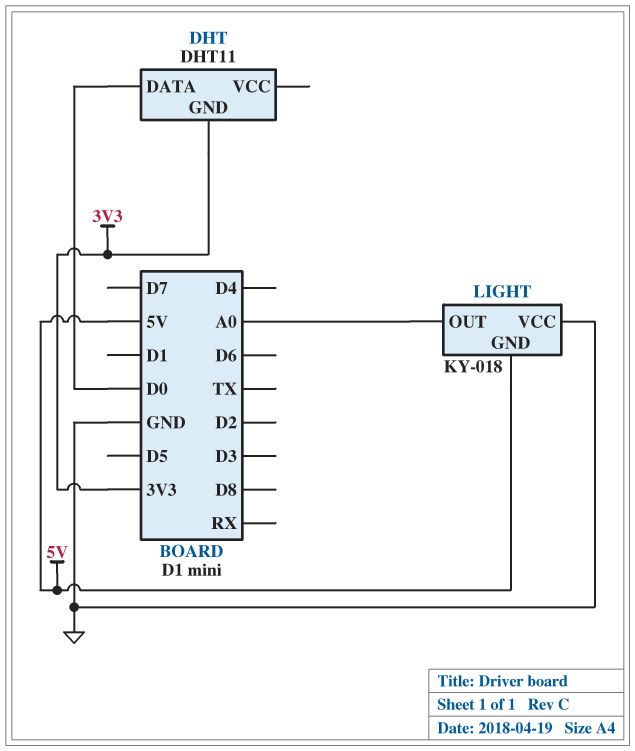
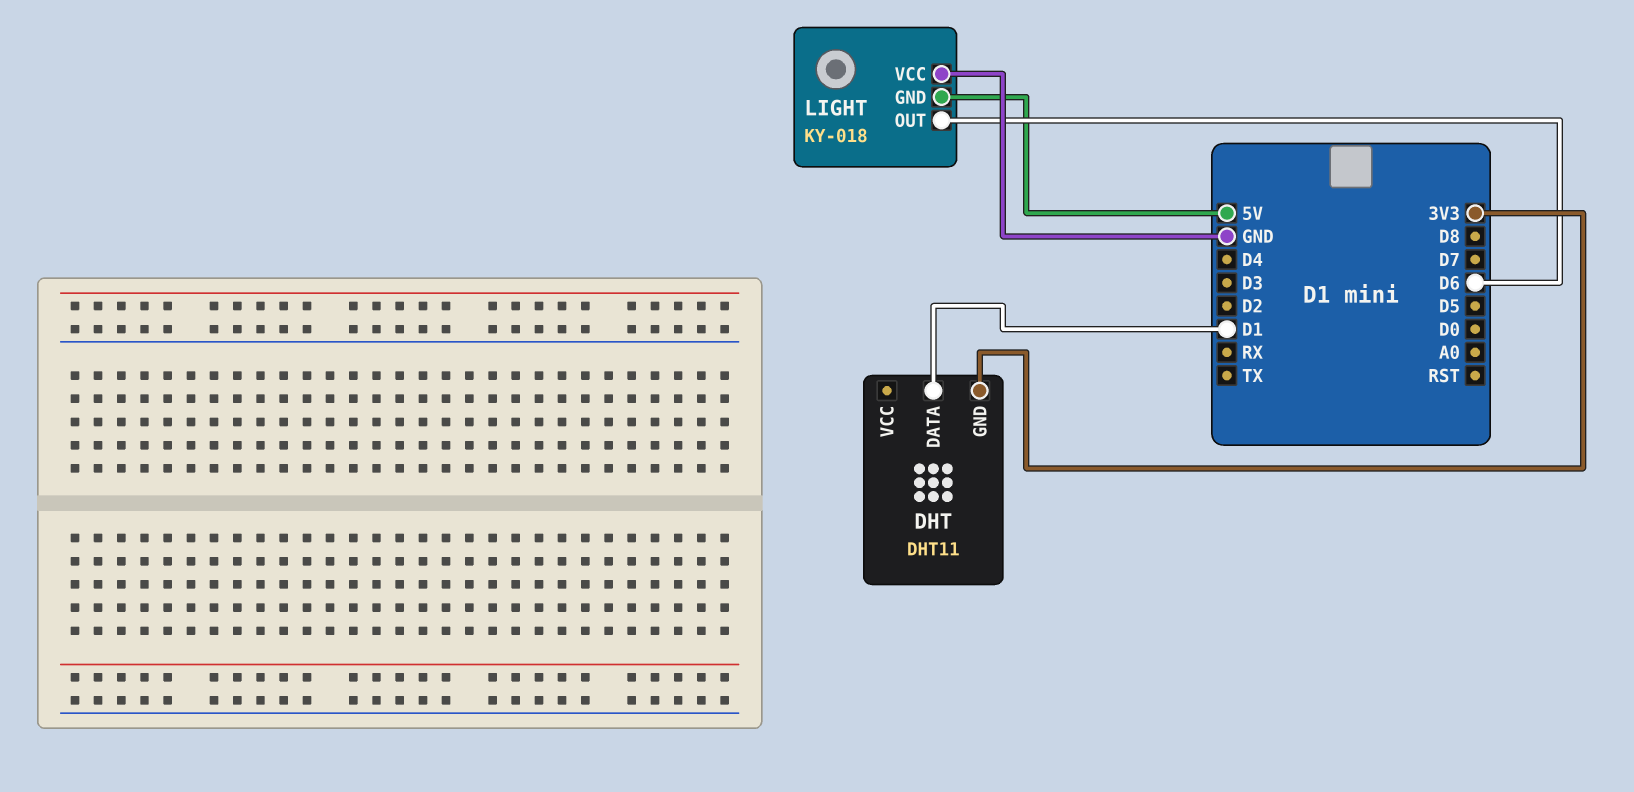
DHT pin DATA: D0 -> D1
LIGHT pin OUT: A0 -> D6

